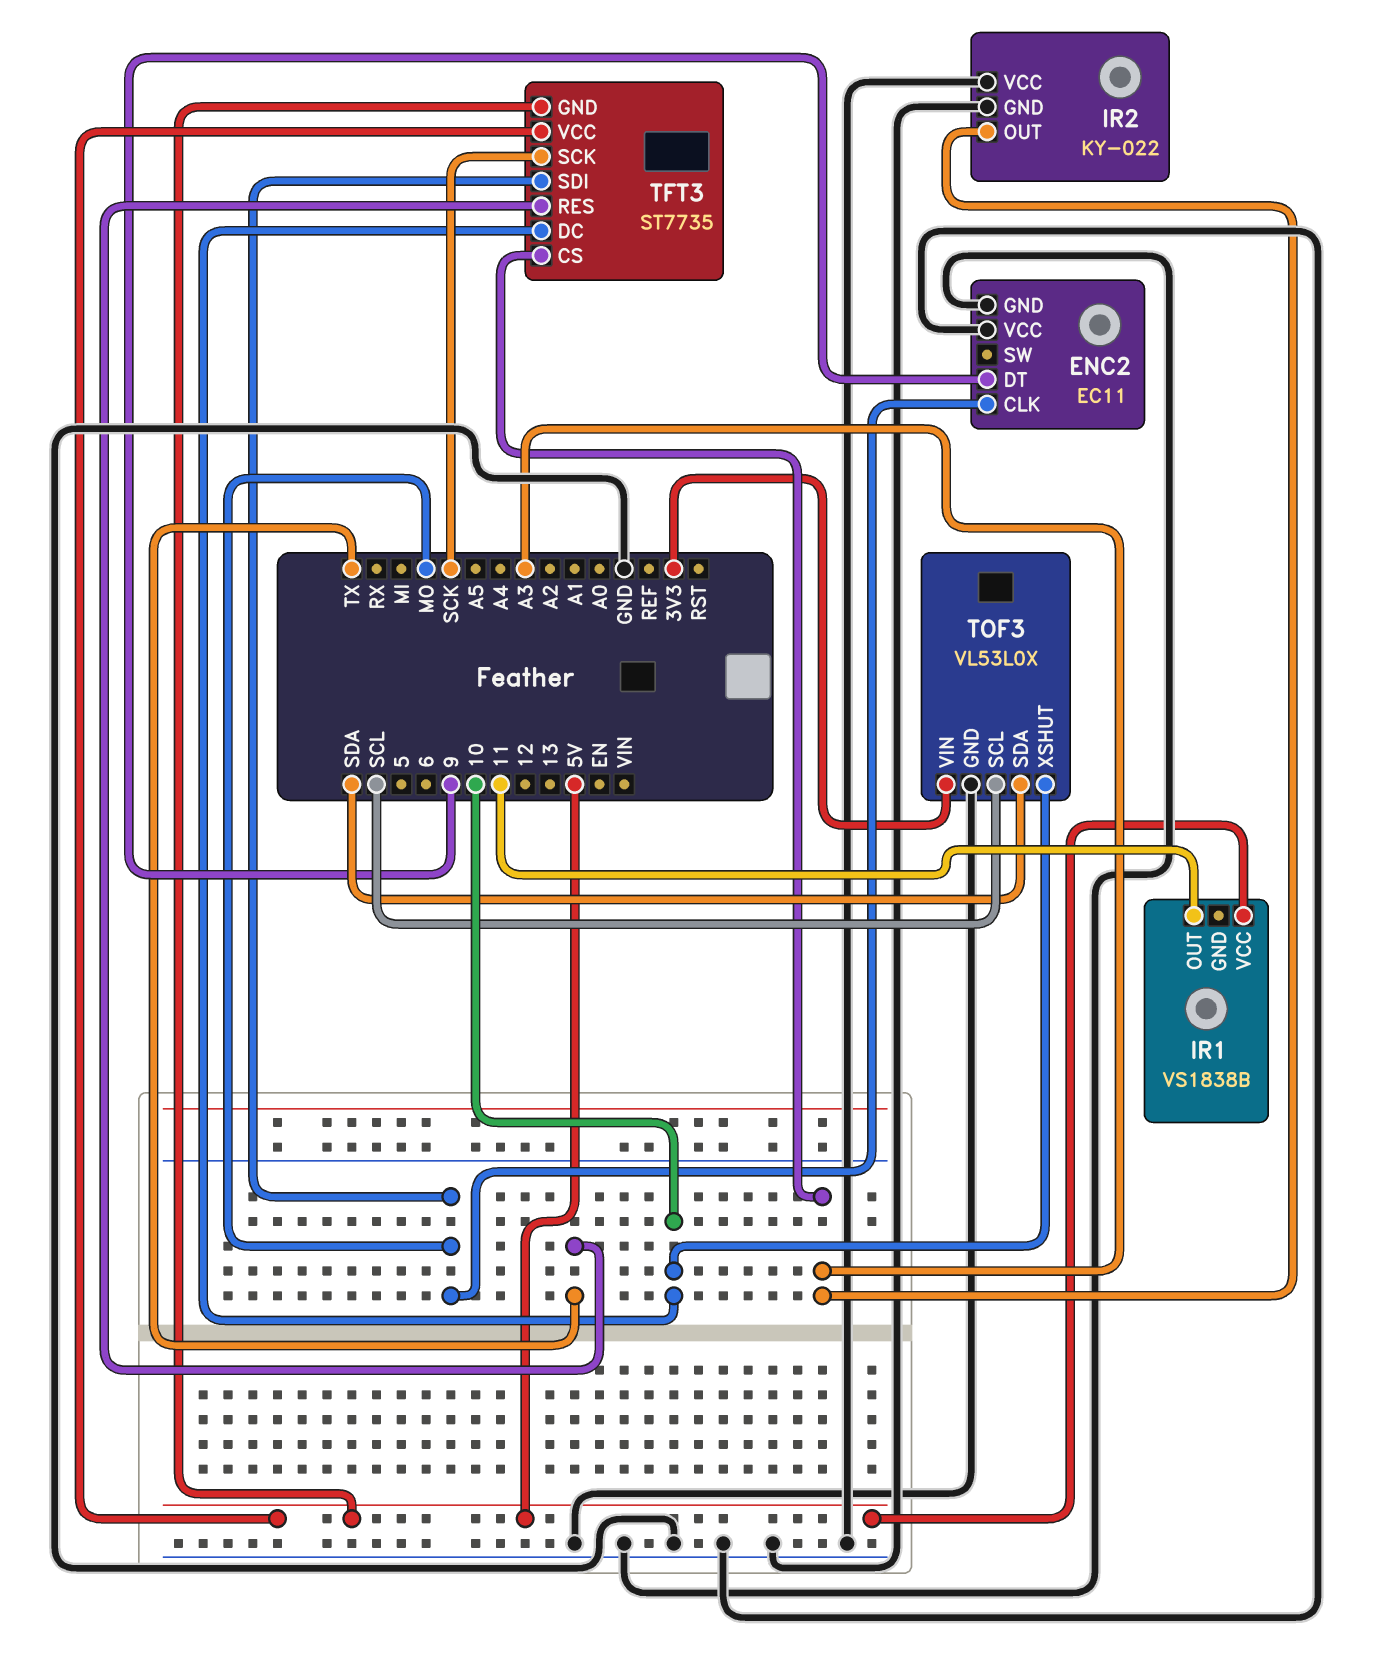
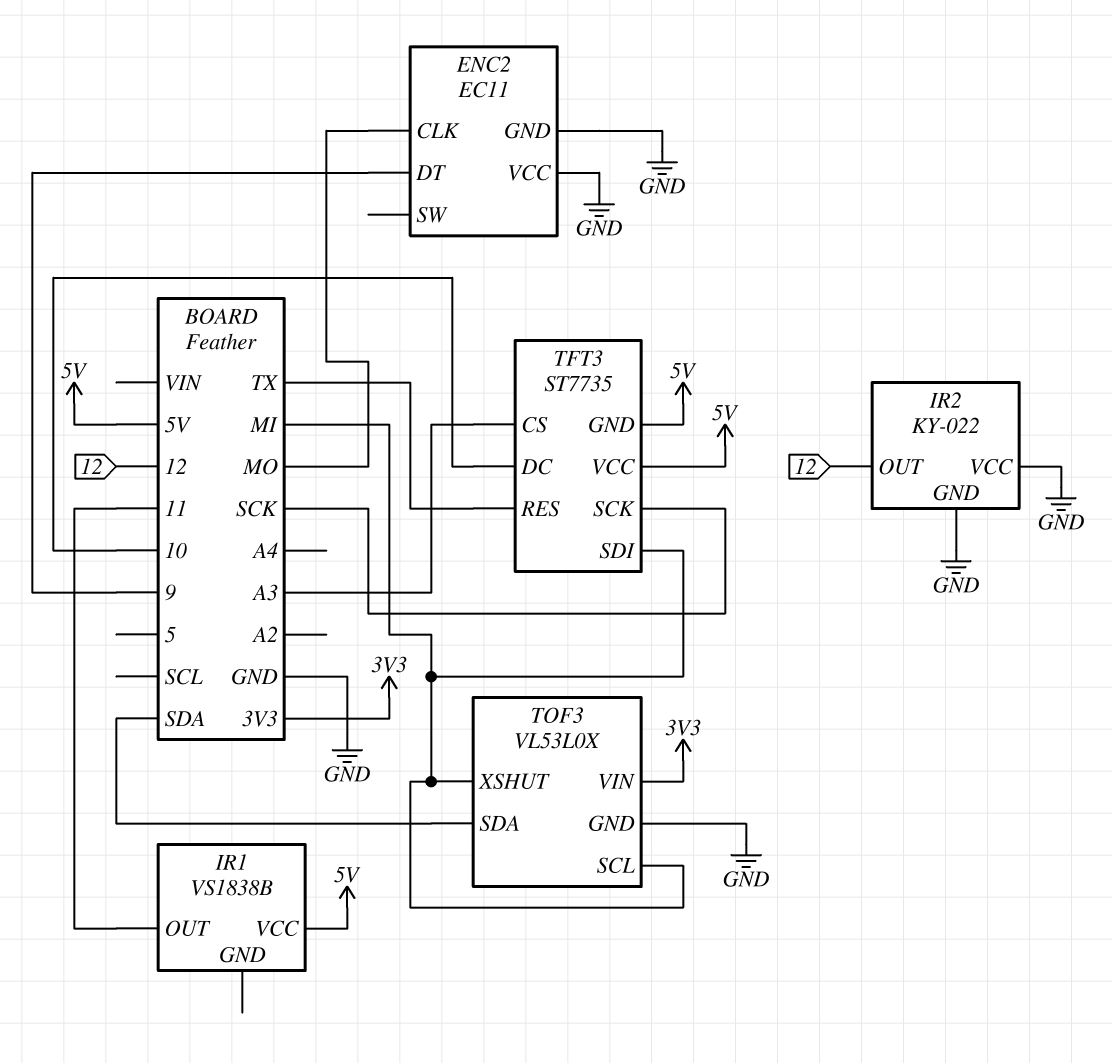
IR2 pin OUT: A3 -> 12
TFT3 pin SDI: MO -> MI
TOF3 pin SCL: SCL -> MI
TOF3 pin XSHUT: 10 -> MI

